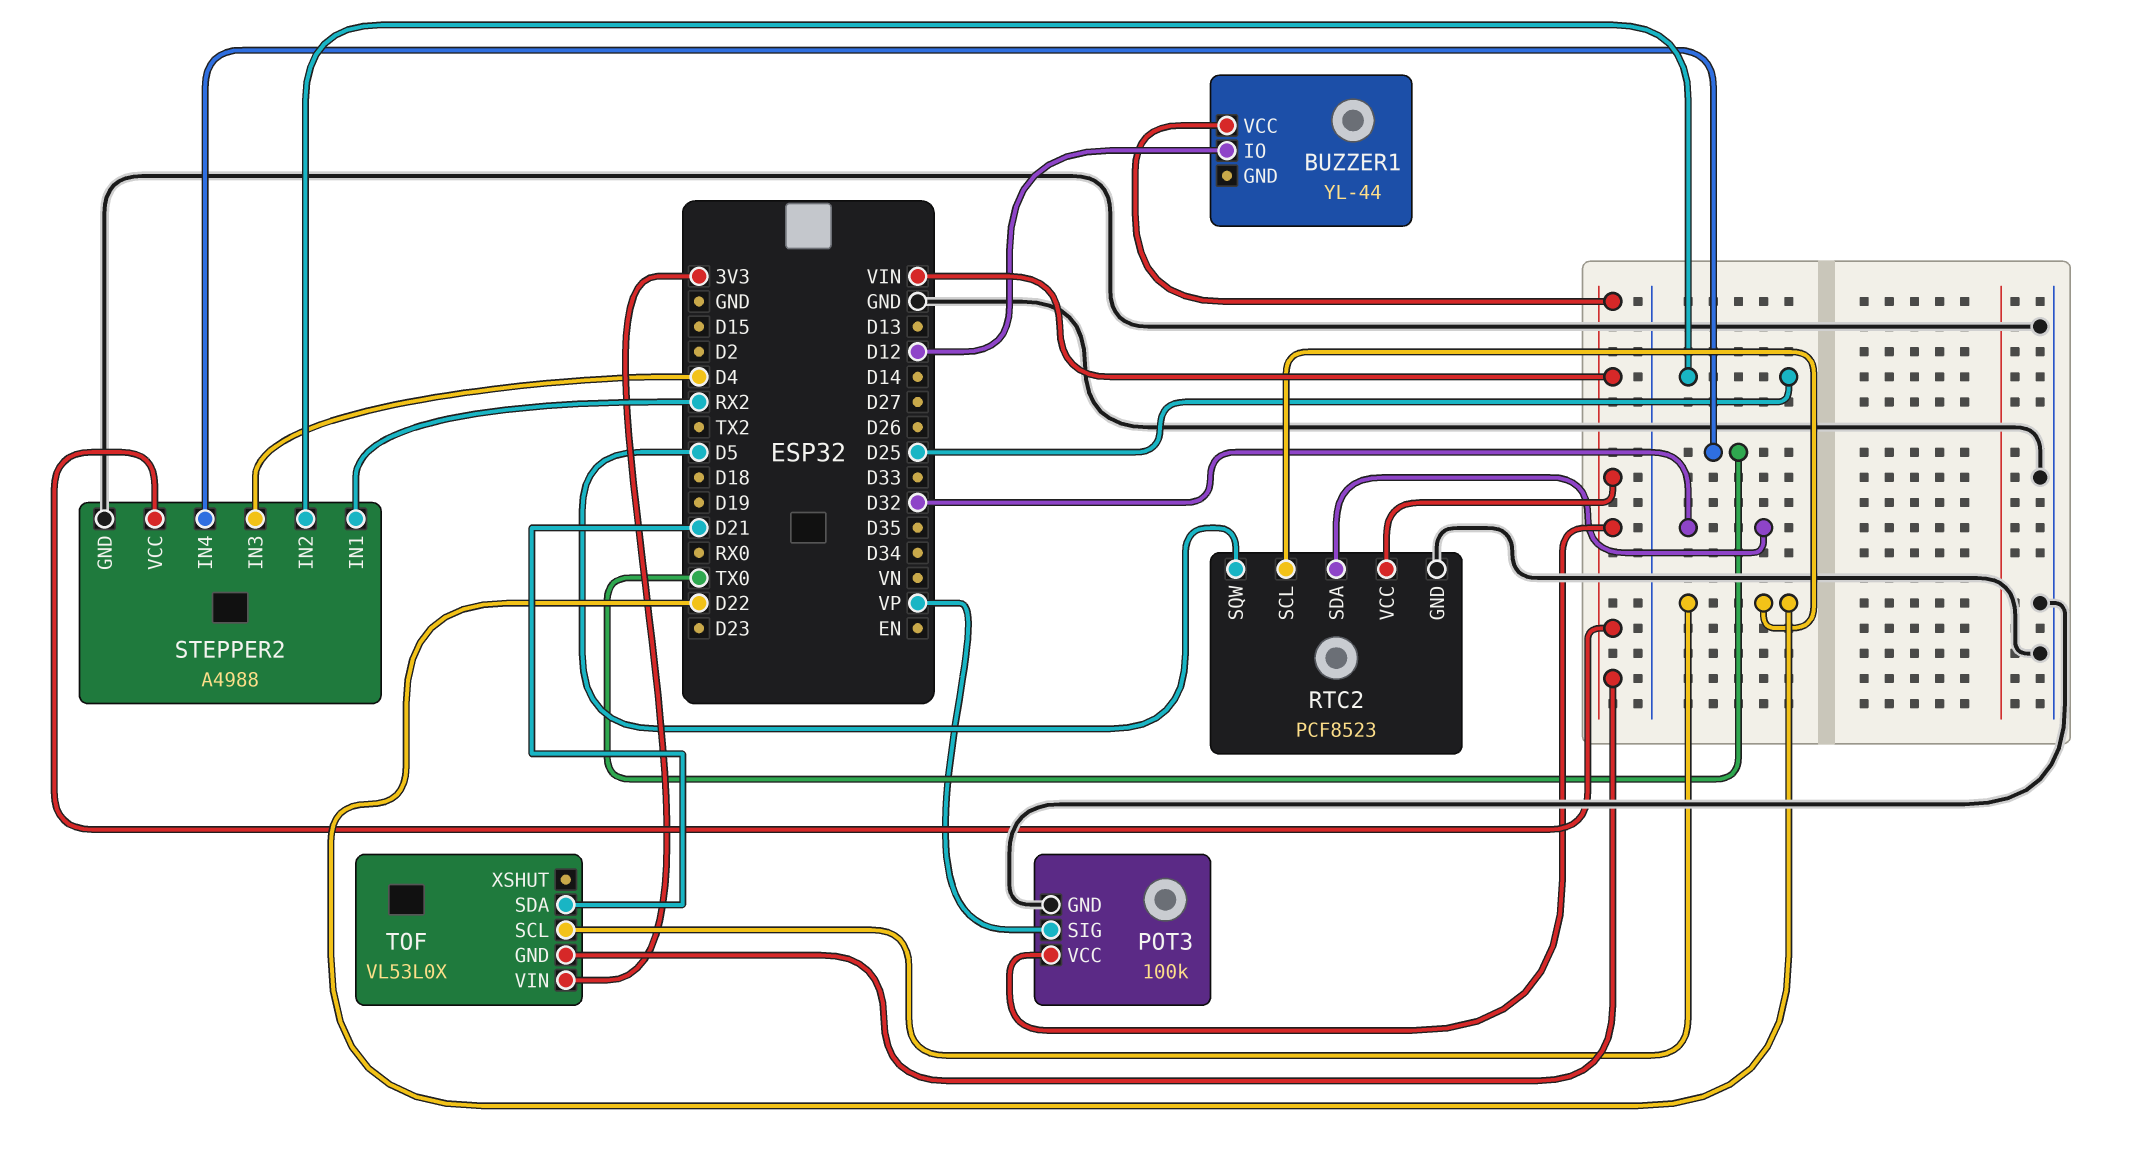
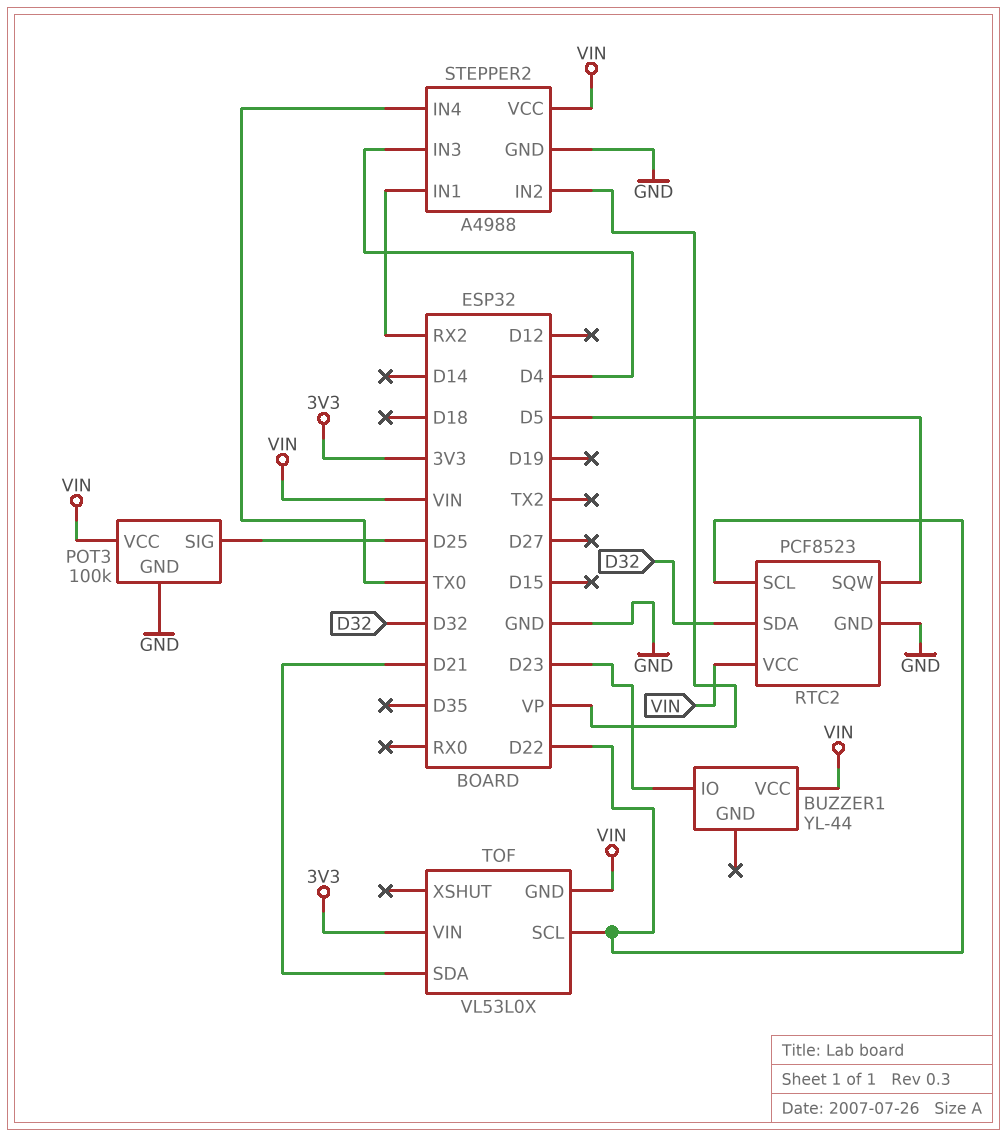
BUZZER1 pin IO: D12 -> D23
POT3 pin SIG: VP -> D25
STEPPER2 pin IN2: D25 -> VP

